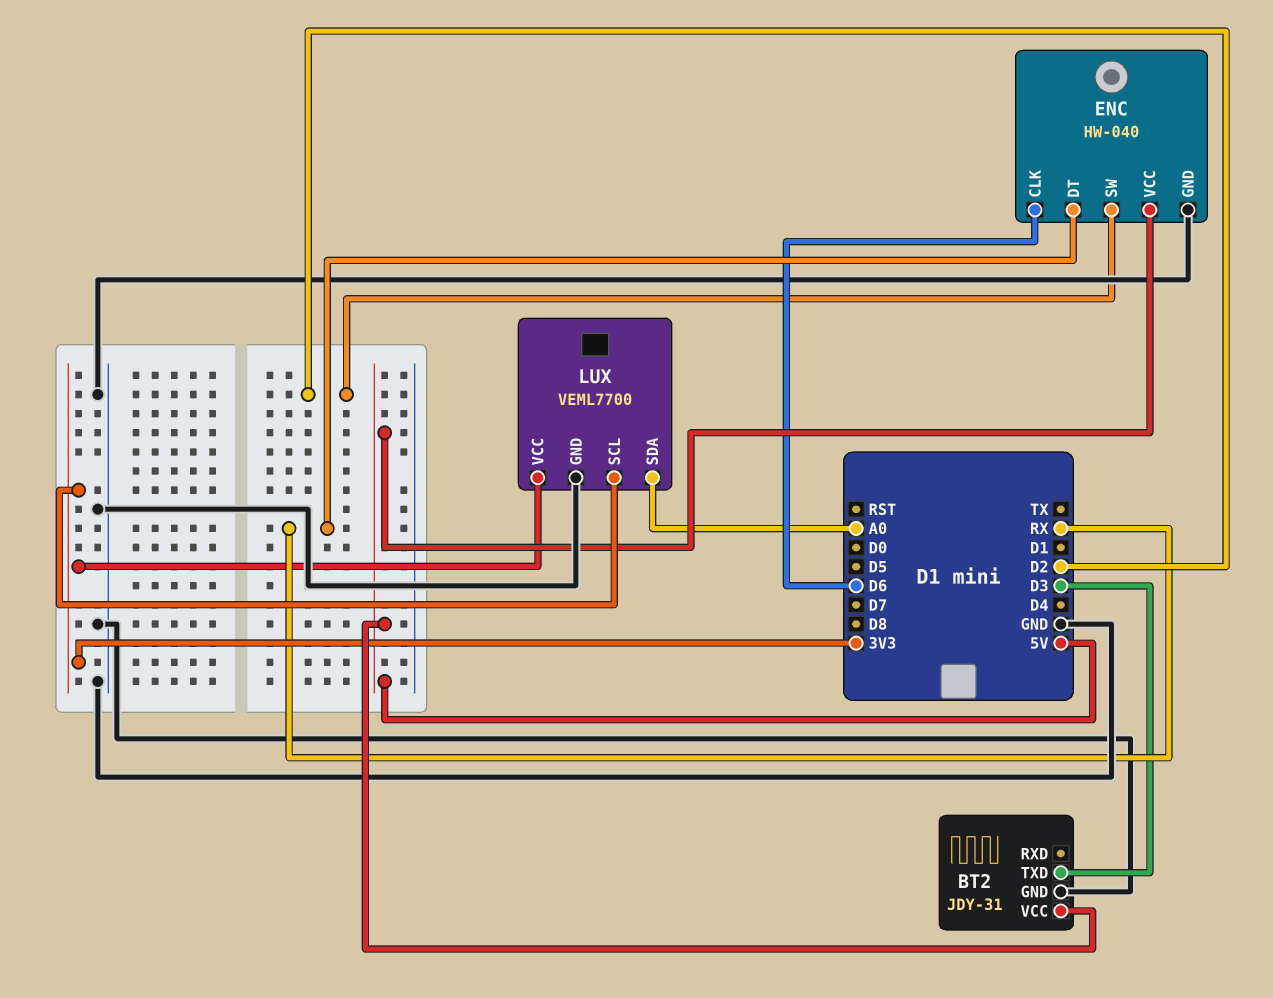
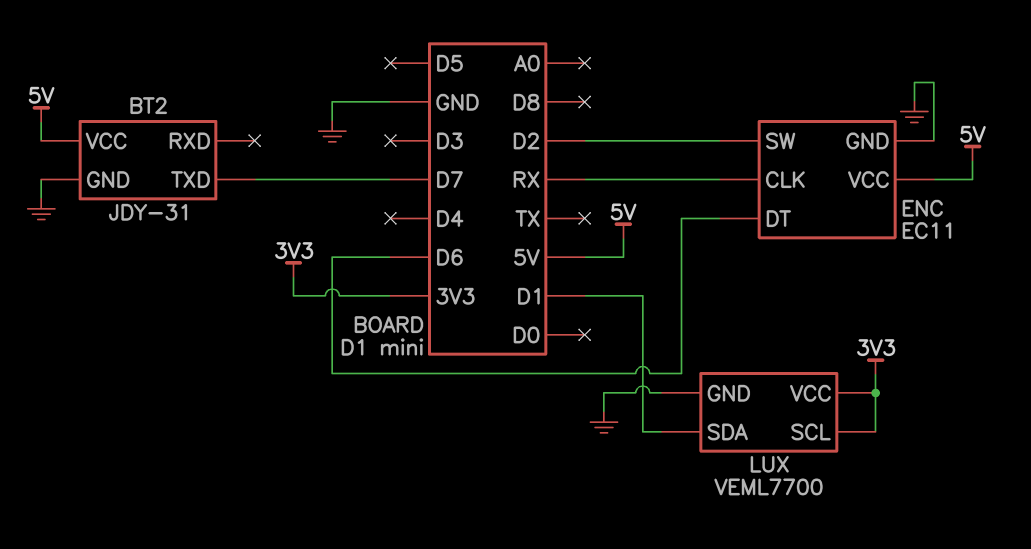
BT2 pin TXD: D3 -> D7
ENC: HW-040 -> EC11
ENC pin CLK: D6 -> RX
ENC pin DT: RX -> D6
LUX pin SDA: A0 -> D1

